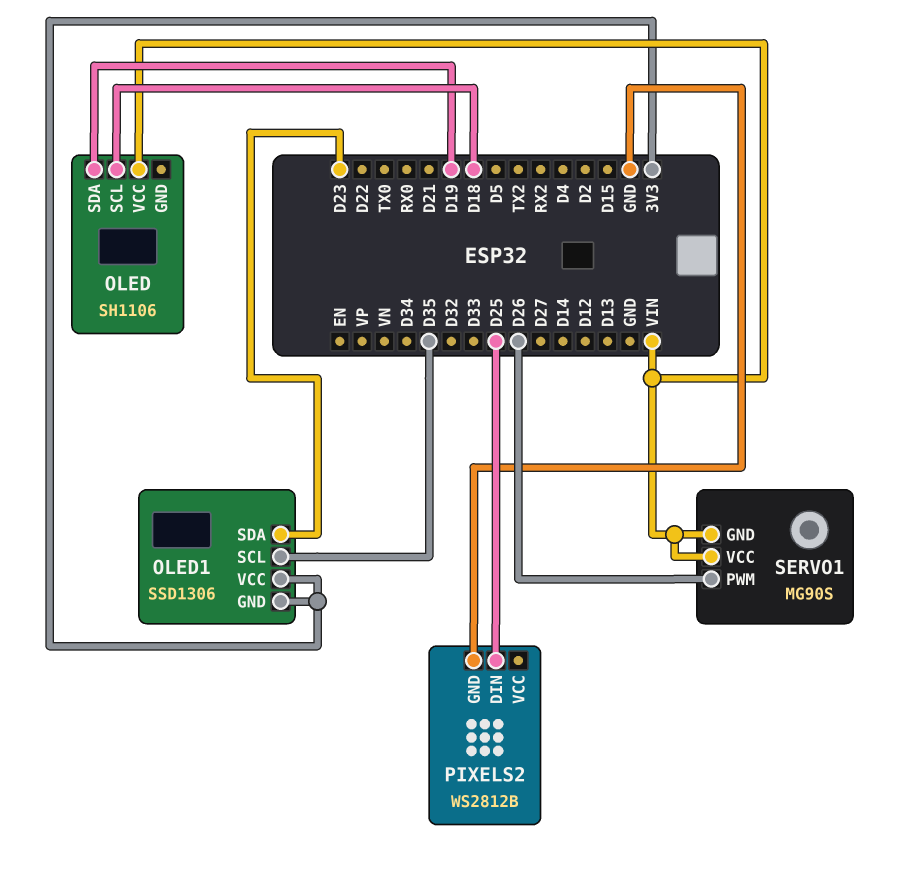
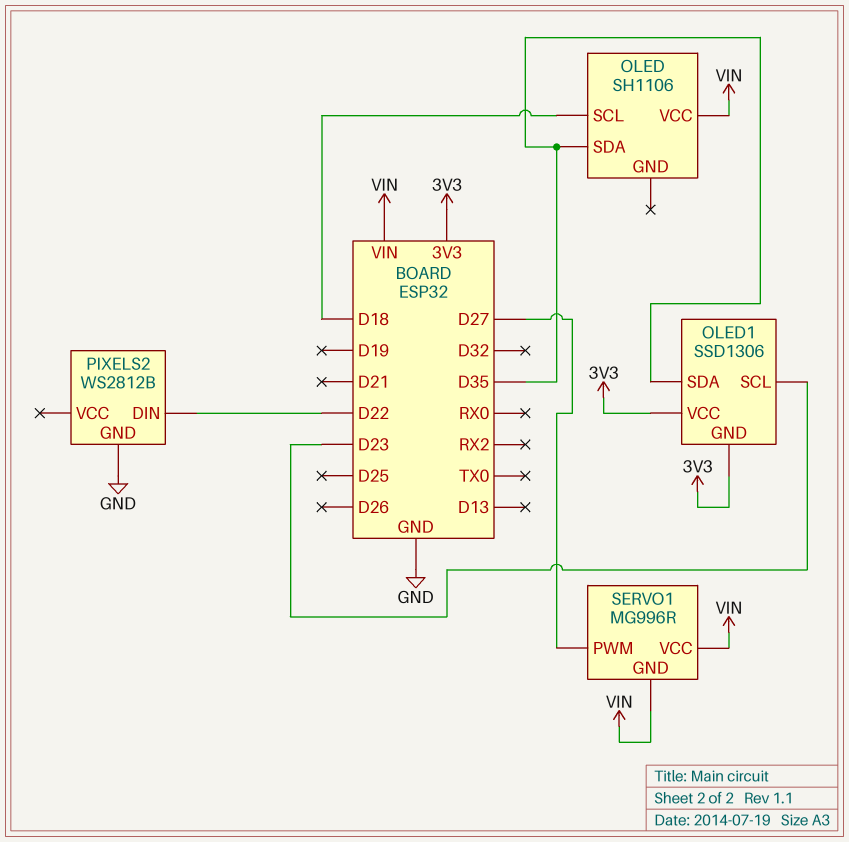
OLED pin SDA: D19 -> D35
OLED1 pin SCL: D35 -> D23
OLED1 pin SDA: D23 -> D35
PIXELS2 pin DIN: D25 -> D22
SERVO1: MG90S -> MG996R
SERVO1 pin PWM: D26 -> D27

